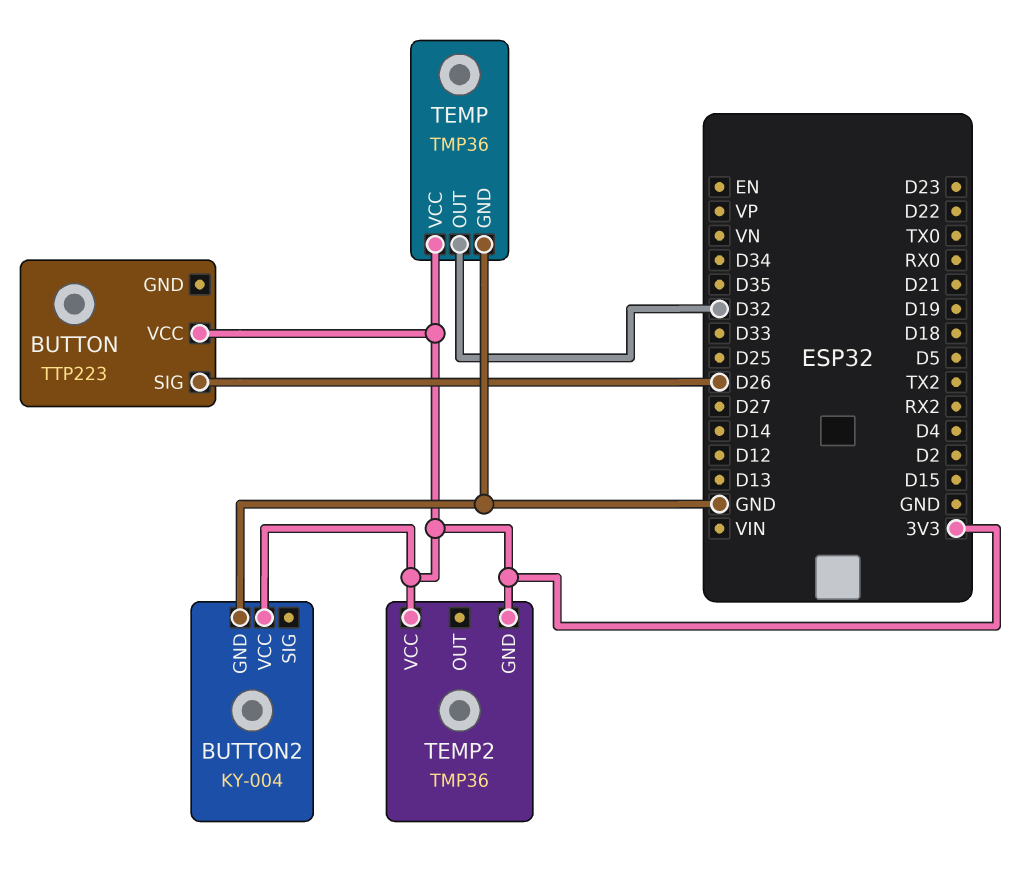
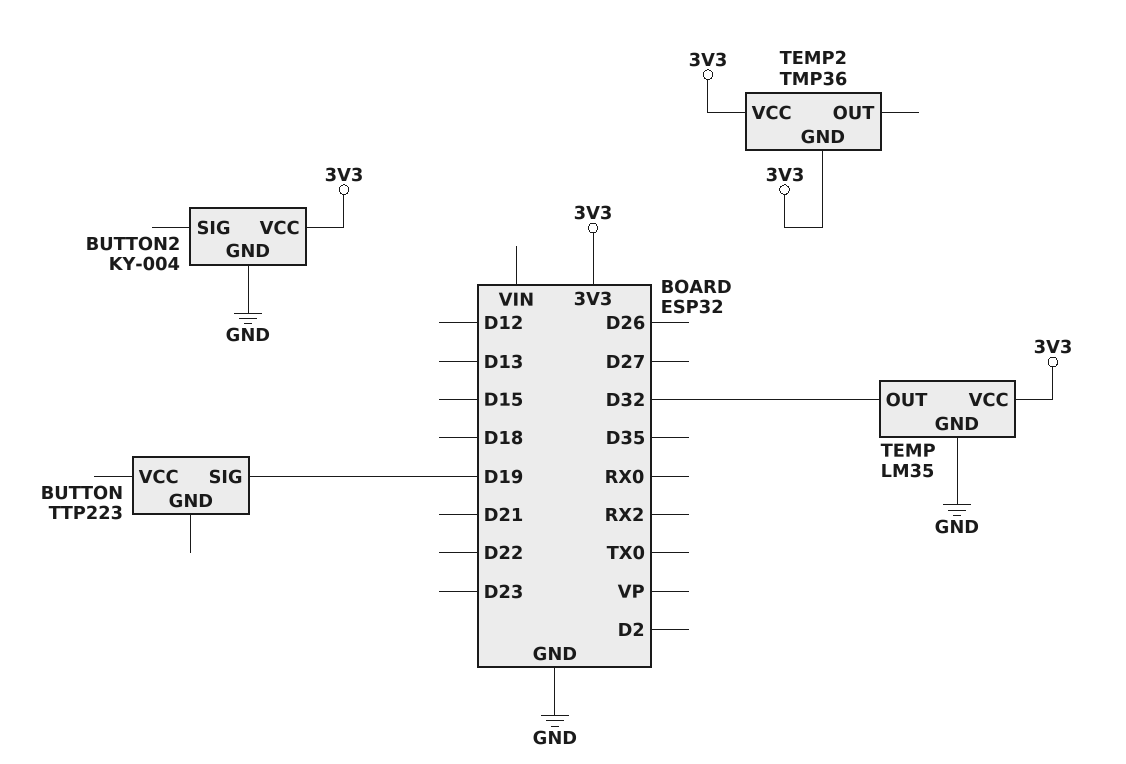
BUTTON pin SIG: D26 -> D19
BUTTON pin VCC: 3V3 -> none
TEMP: TMP36 -> LM35

